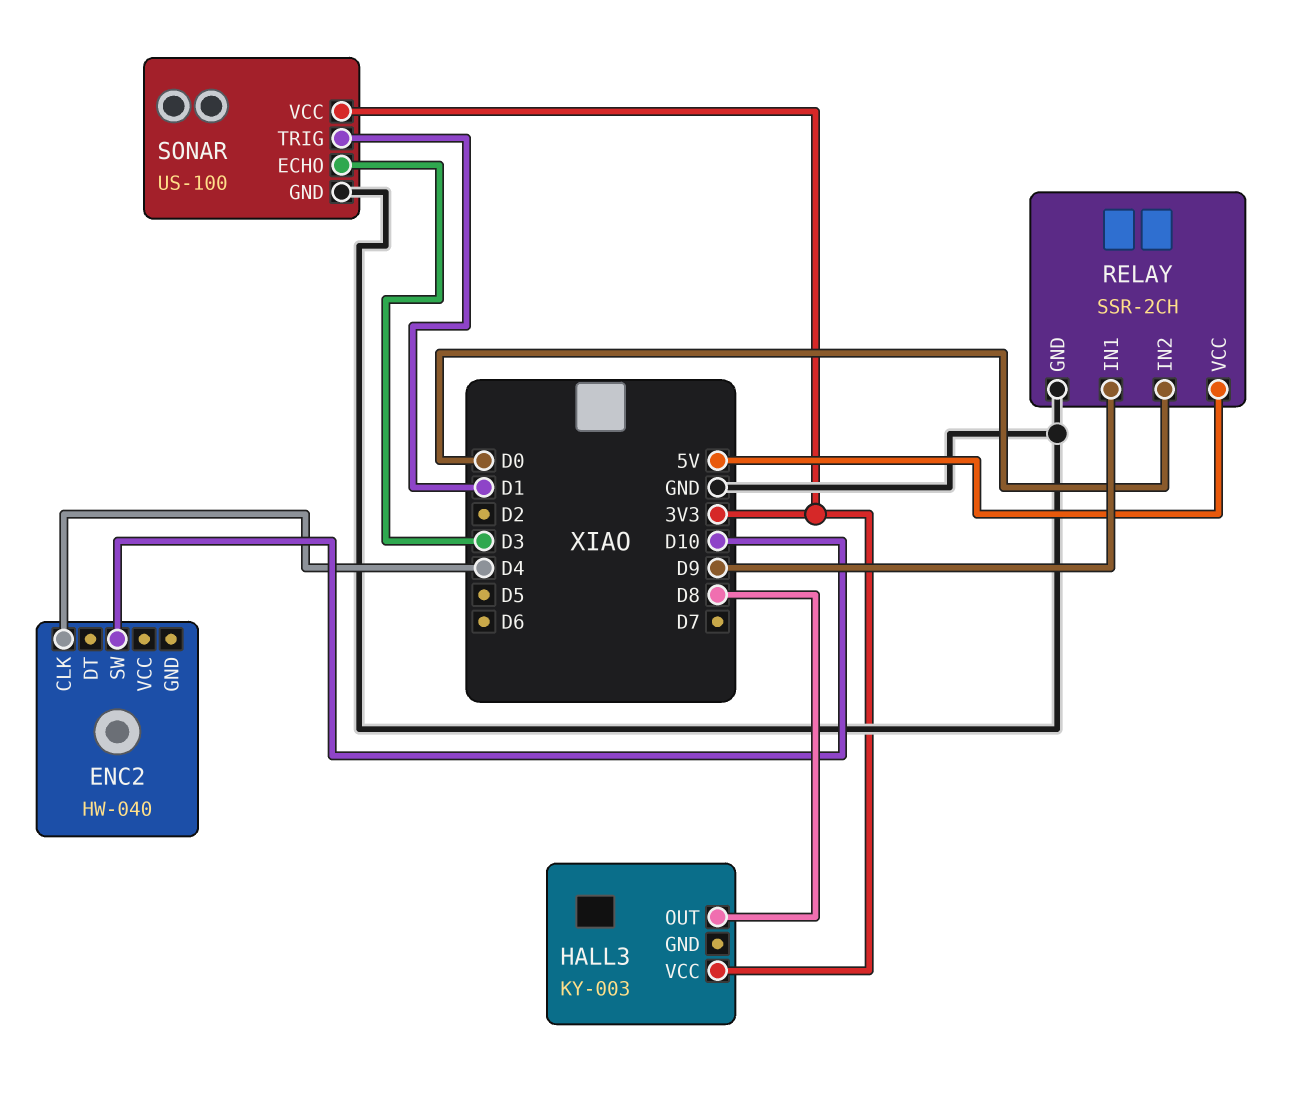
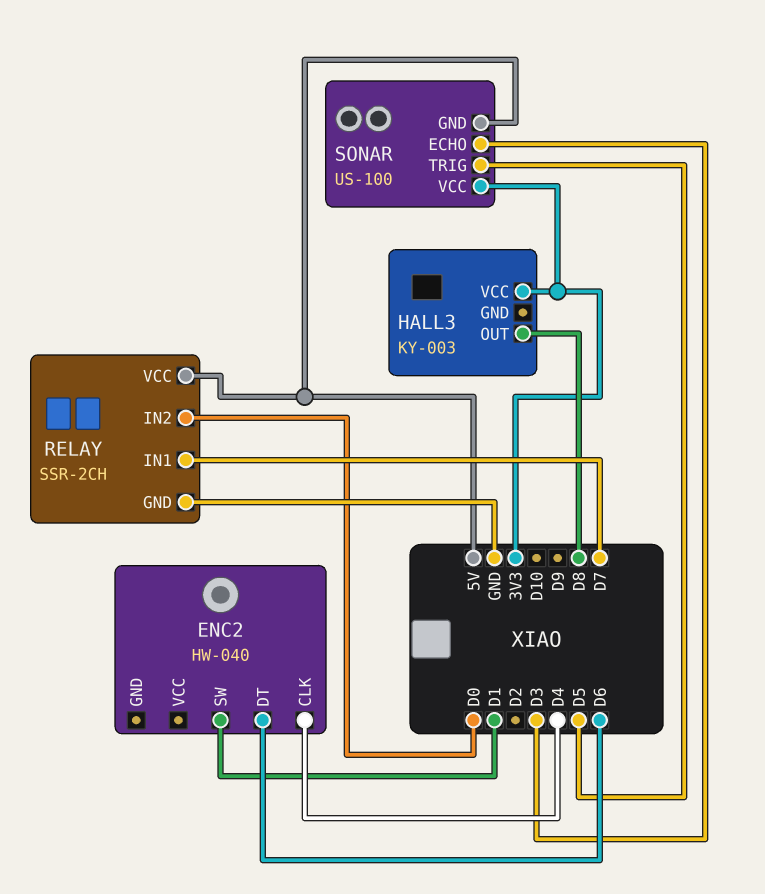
ENC2 pin DT: none -> D6
ENC2 pin SW: D10 -> D1
RELAY pin IN1: D9 -> D7
SONAR pin GND: GND -> 5V
SONAR pin TRIG: D1 -> D5

